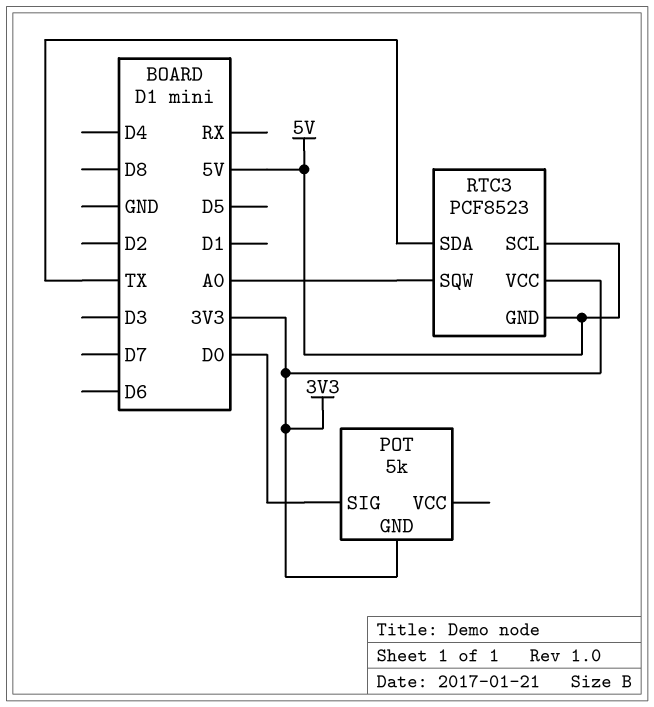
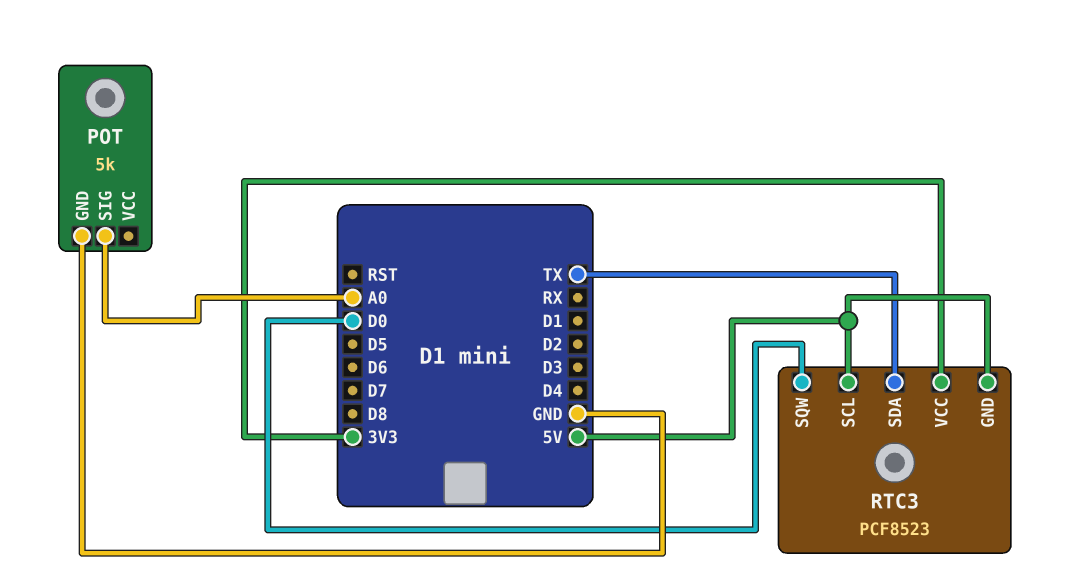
POT pin GND: 3V3 -> GND
POT pin SIG: D0 -> A0
RTC3 pin SQW: A0 -> D0

